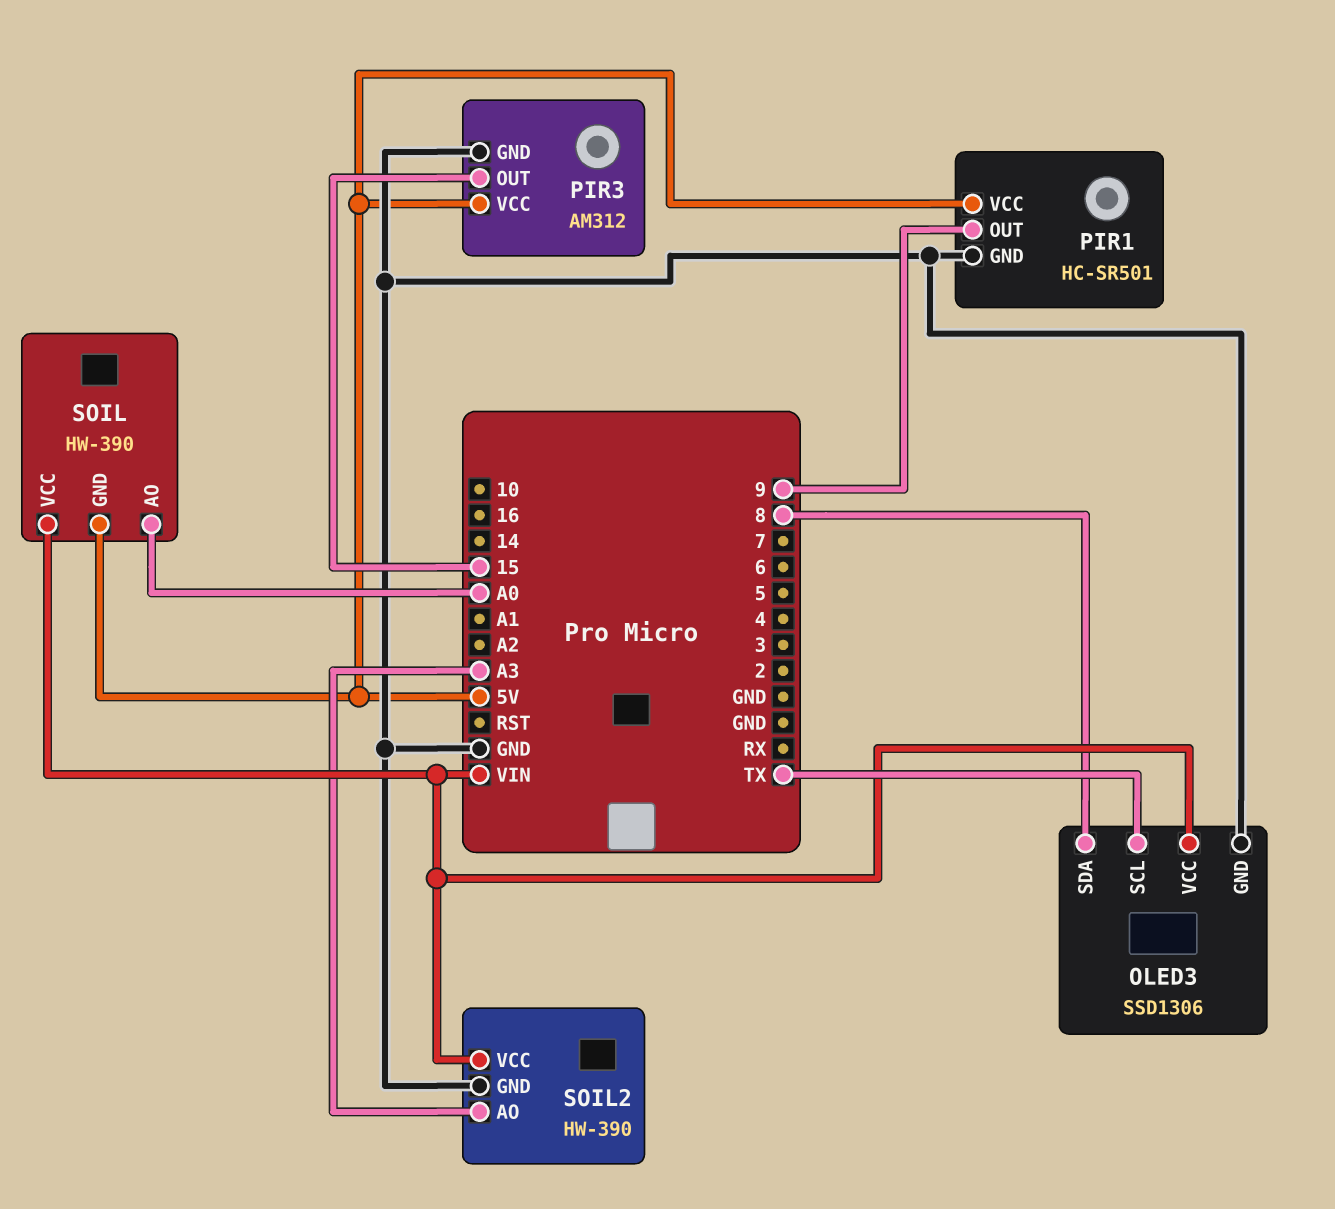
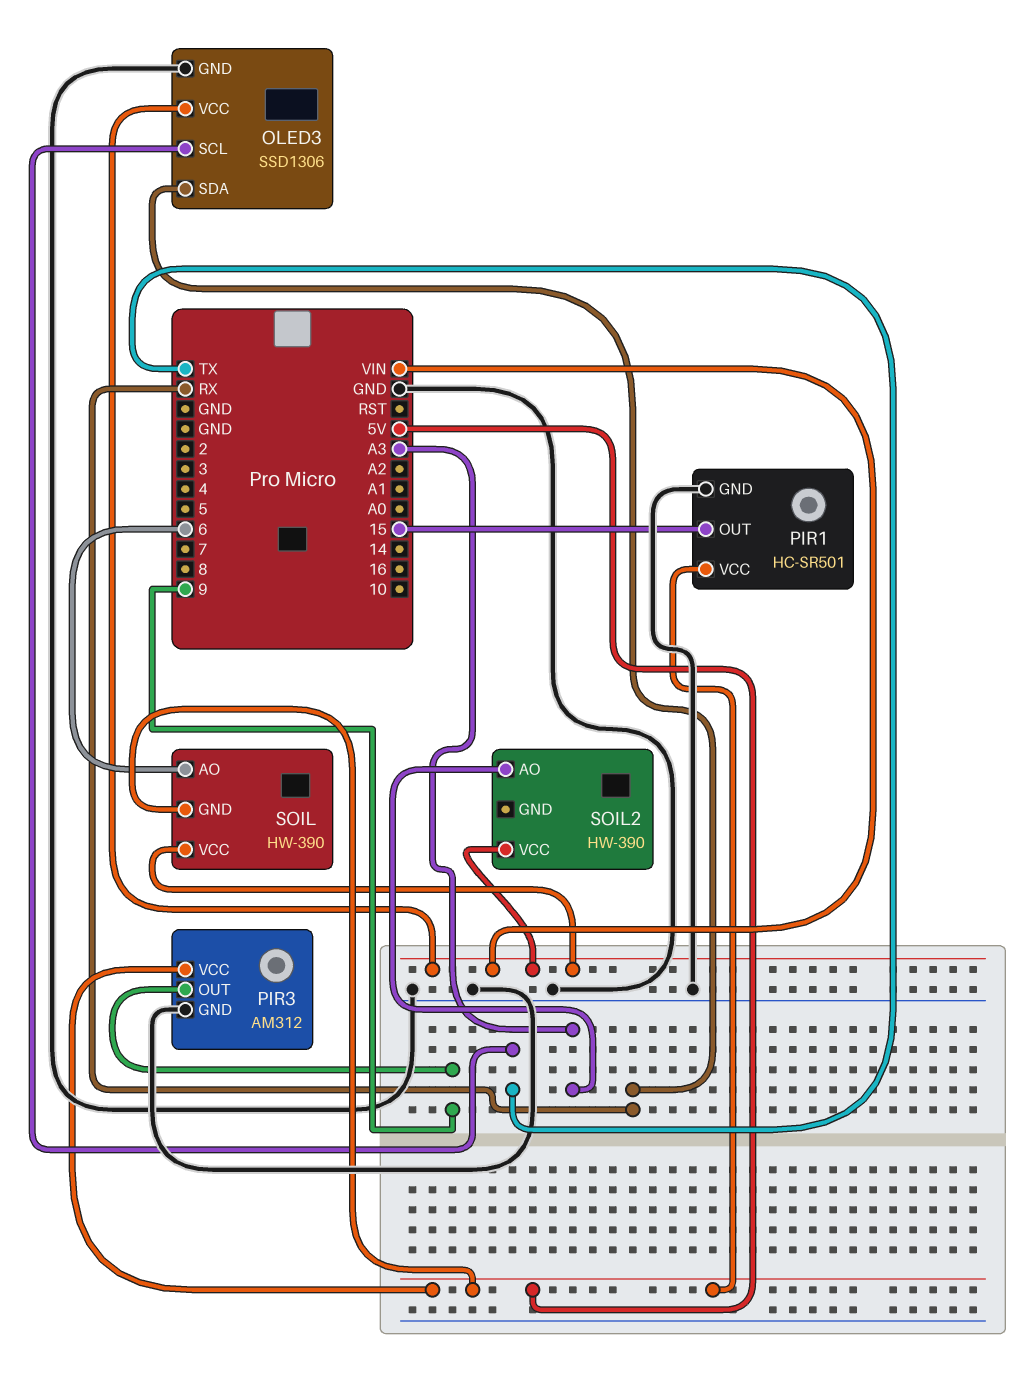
OLED3 pin SDA: 8 -> RX
PIR1 pin OUT: 9 -> 15
PIR3 pin OUT: 15 -> 9
SOIL pin AO: A0 -> 6
SOIL2 pin GND: GND -> none

